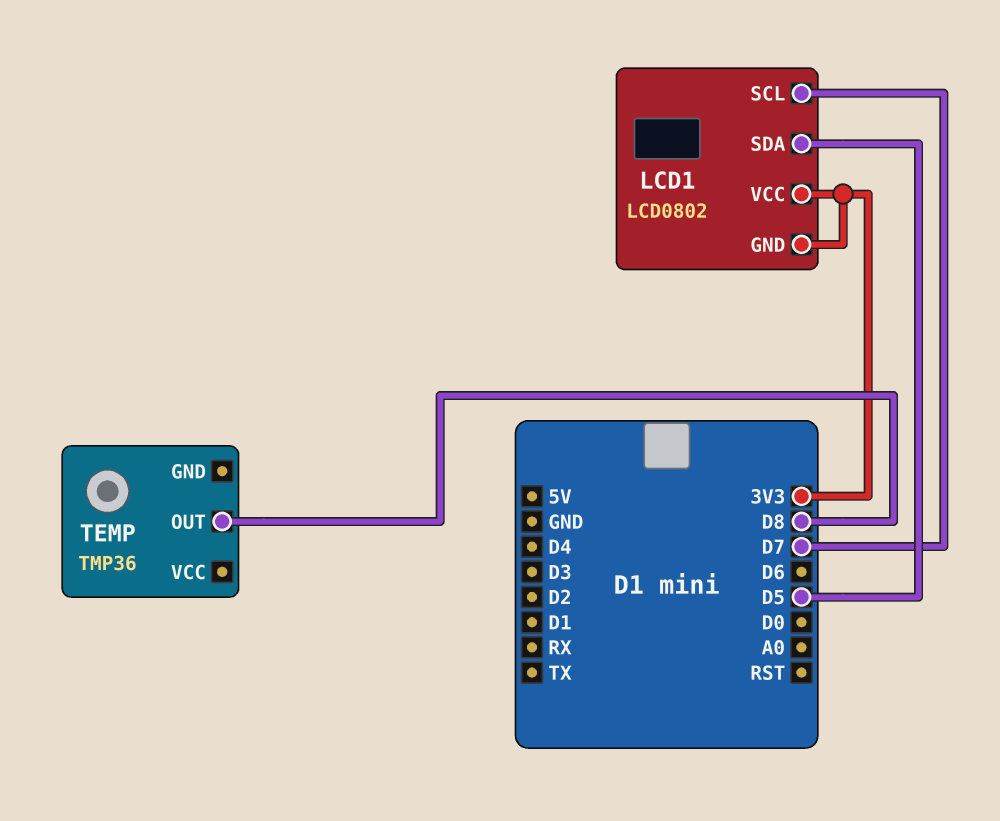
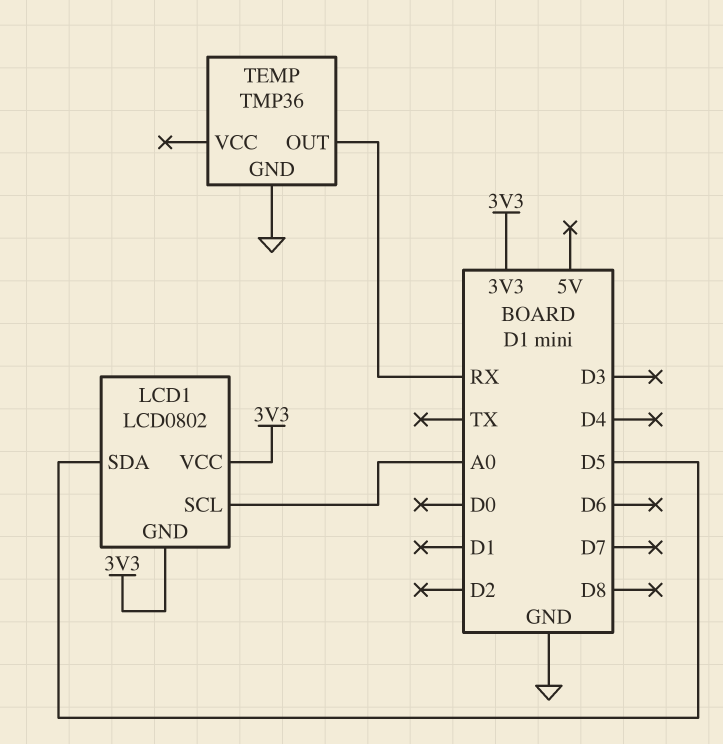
LCD1 pin SCL: D7 -> A0
TEMP pin GND: none -> GND
TEMP pin OUT: D8 -> RX

